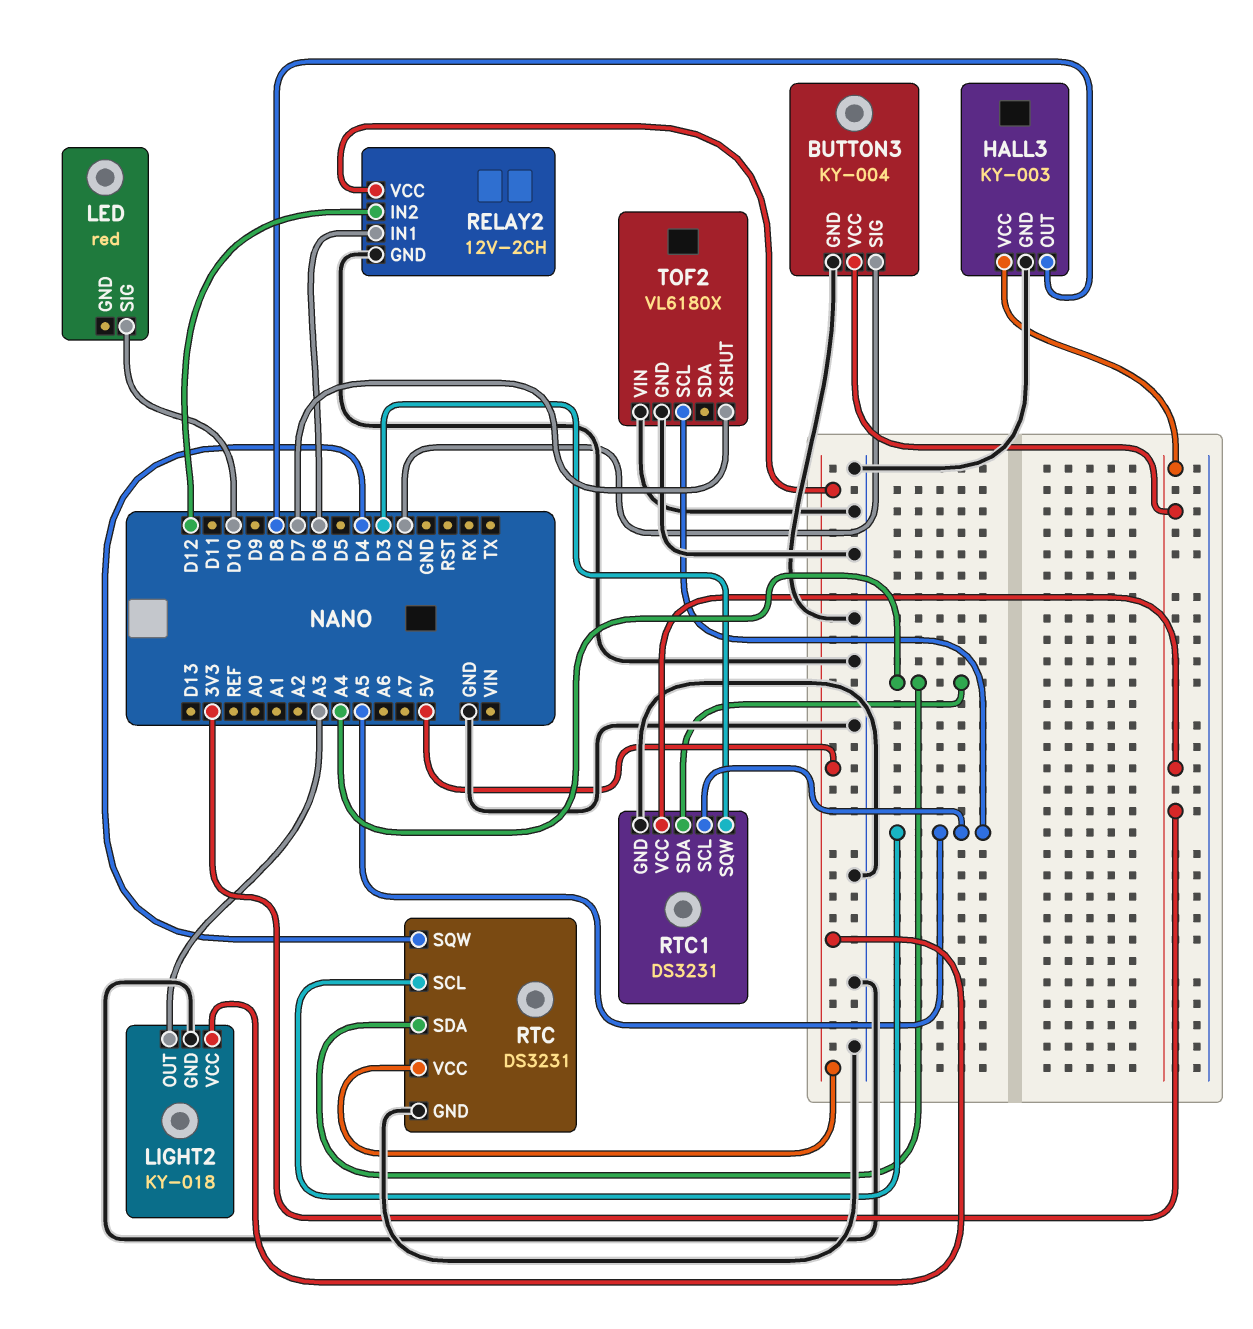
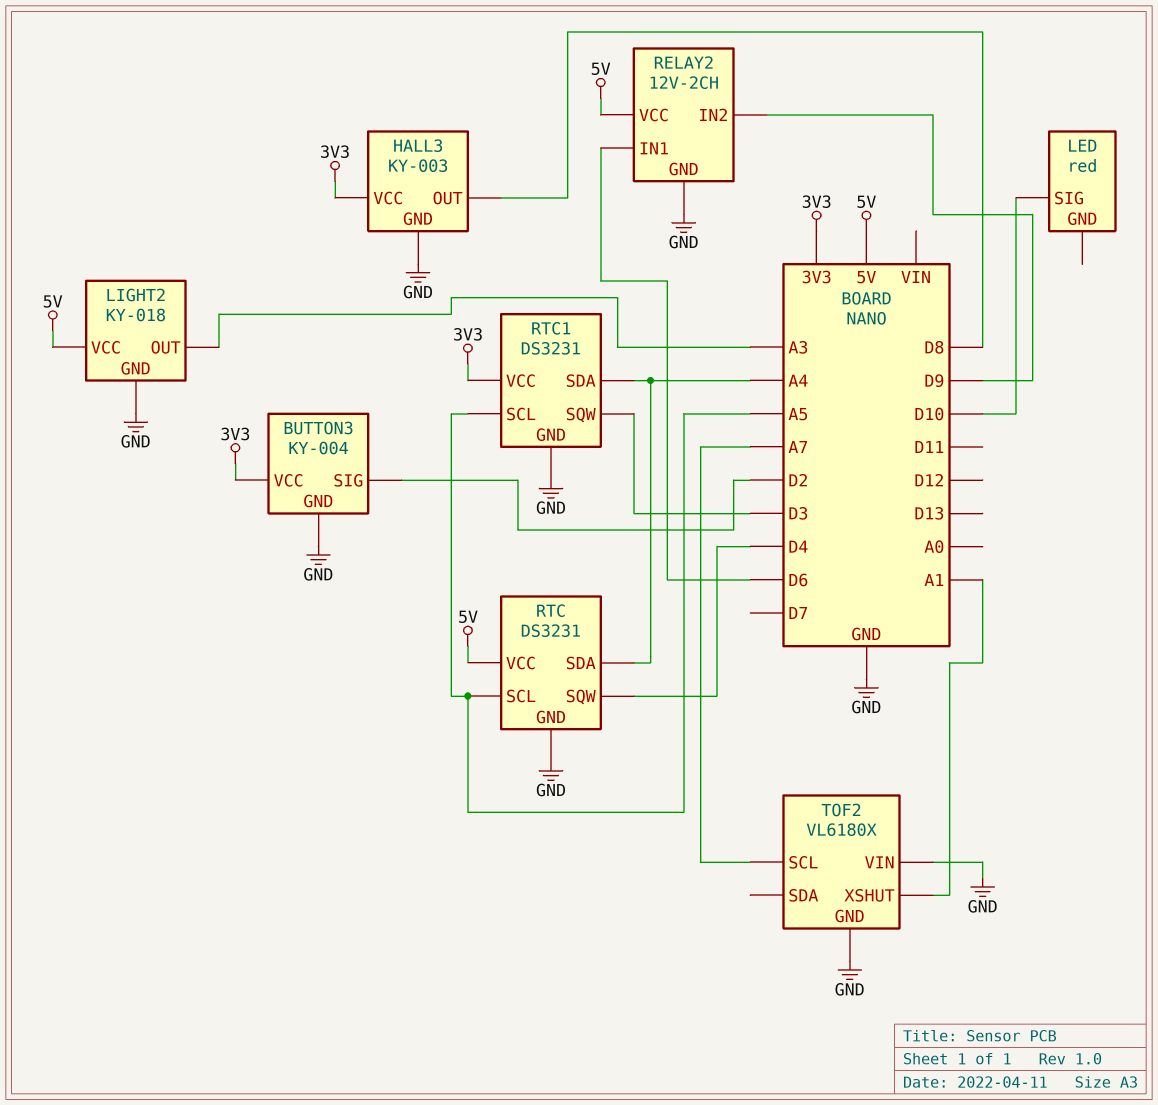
RELAY2 pin IN2: D12 -> D9
TOF2 pin SCL: A5 -> A7
TOF2 pin XSHUT: D7 -> A1

